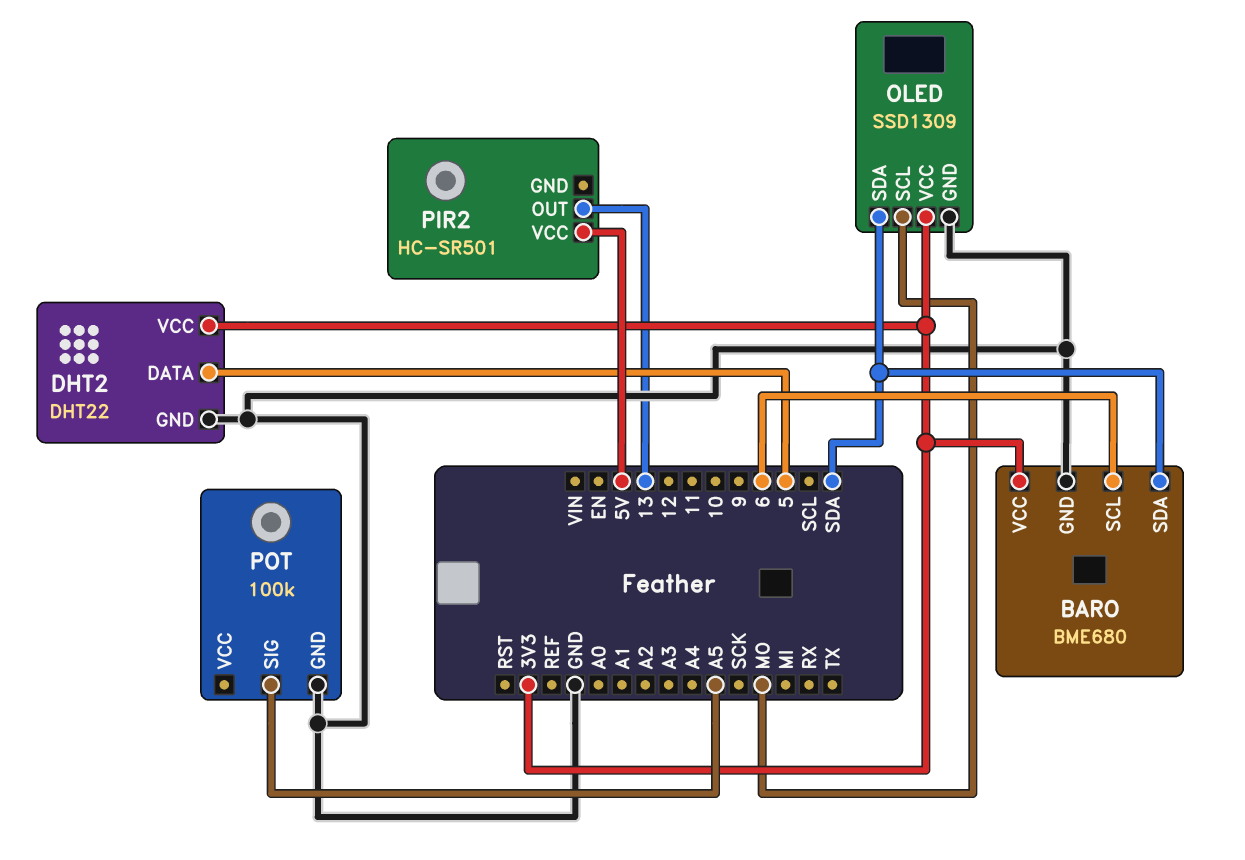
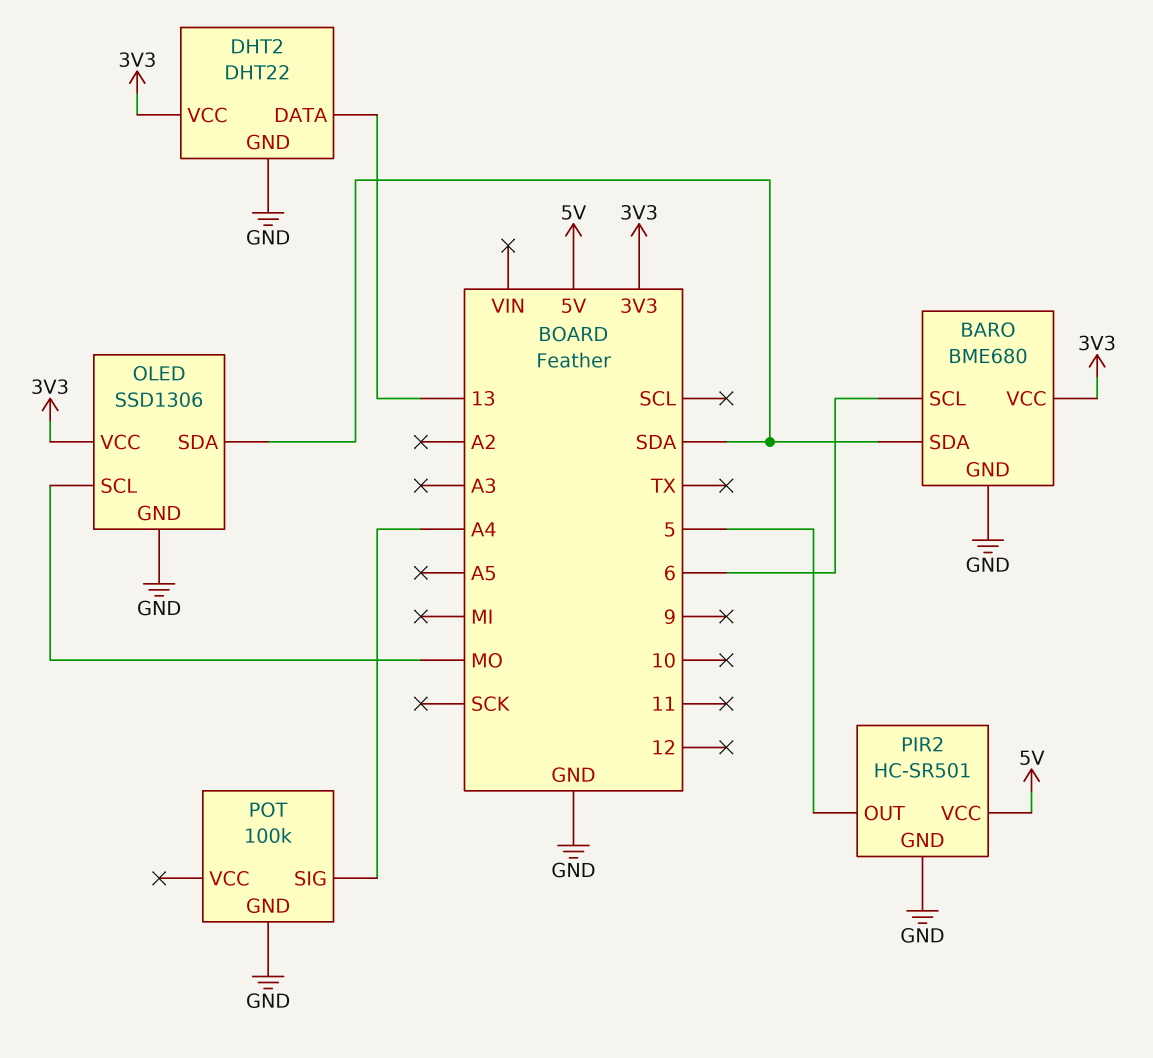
DHT2 pin DATA: 5 -> 13
OLED: SSD1309 -> SSD1306
PIR2 pin GND: none -> GND
PIR2 pin OUT: 13 -> 5
POT pin SIG: A5 -> A4

